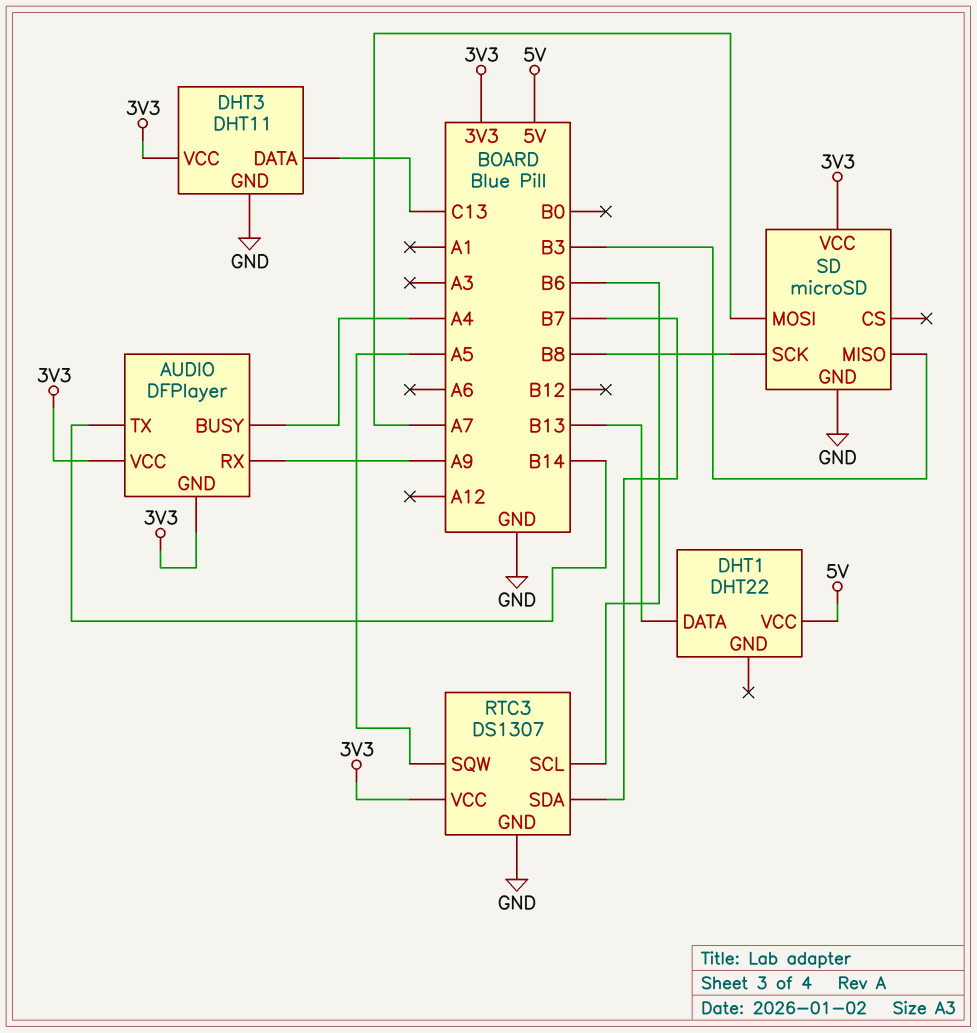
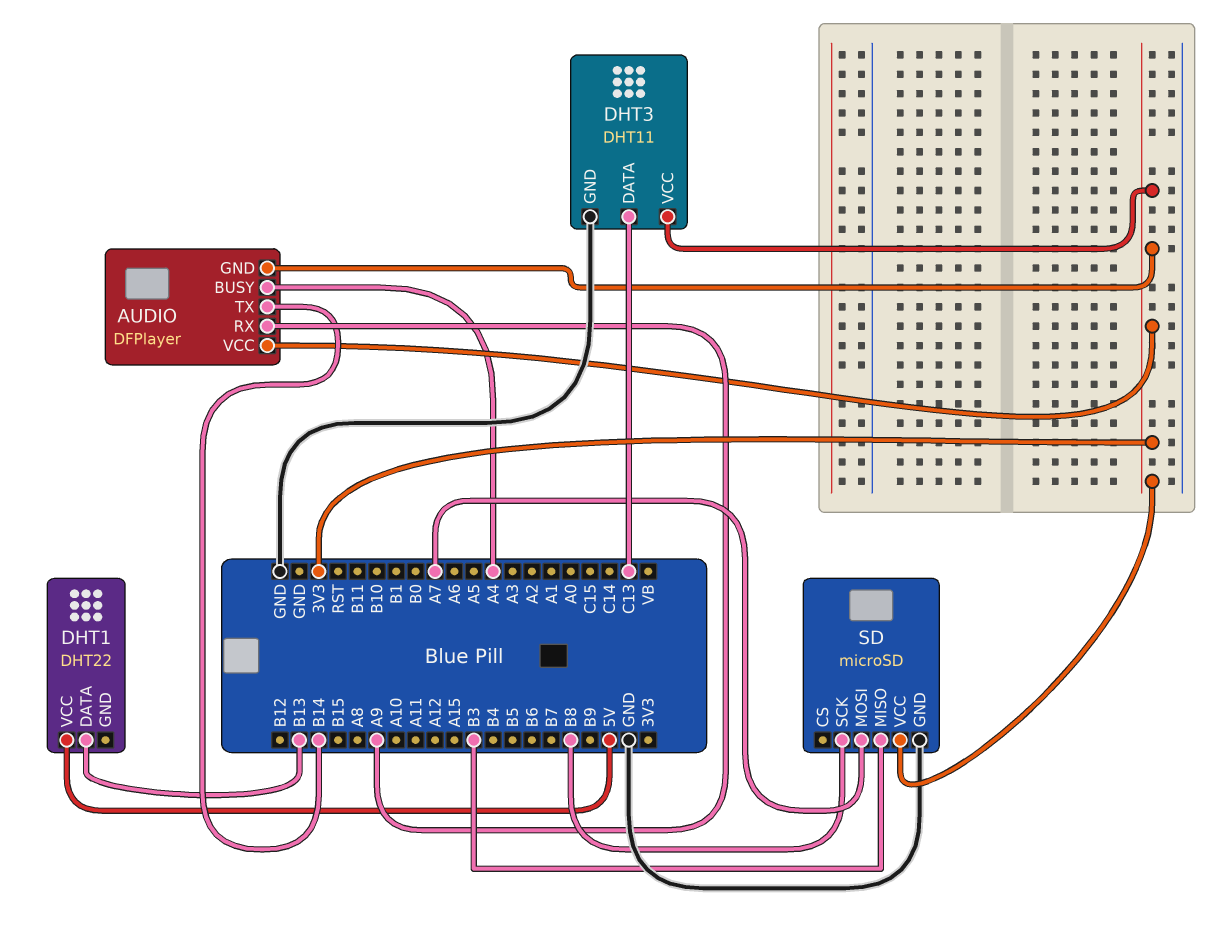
RTC3: DS1307 -> none
RTC3 pin GND: GND -> none
RTC3 pin SCL: B6 -> none
RTC3 pin SDA: B7 -> none
RTC3 pin SQW: A5 -> none
RTC3 pin VCC: 3V3 -> none

